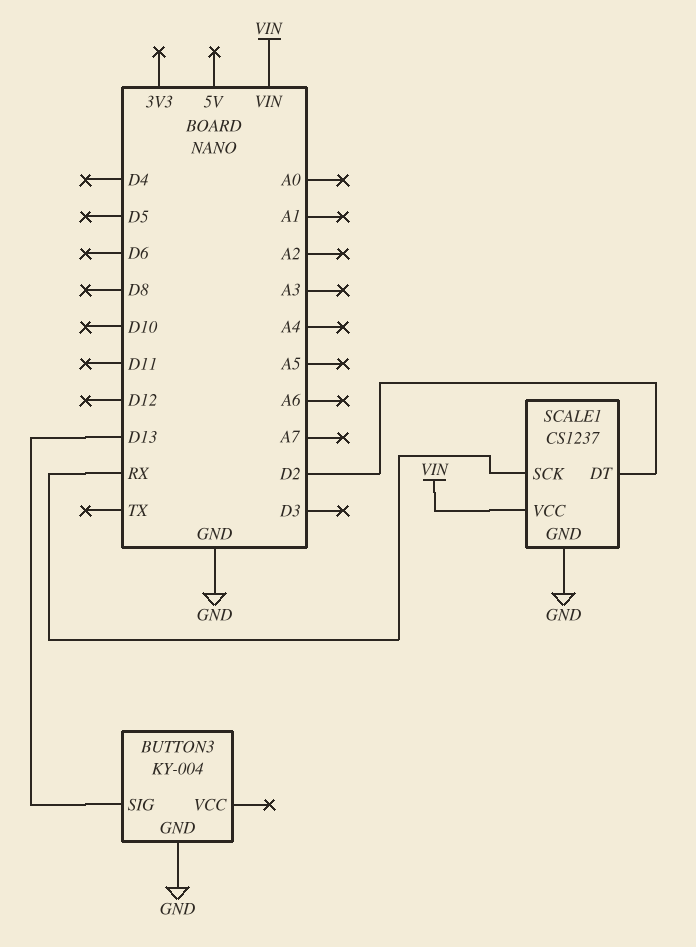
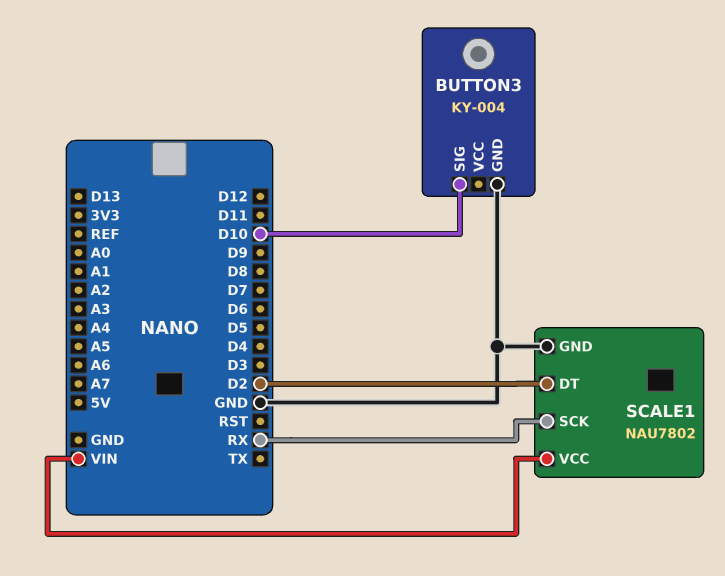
BUTTON3 pin SIG: D13 -> D10
SCALE1: CS1237 -> NAU7802

